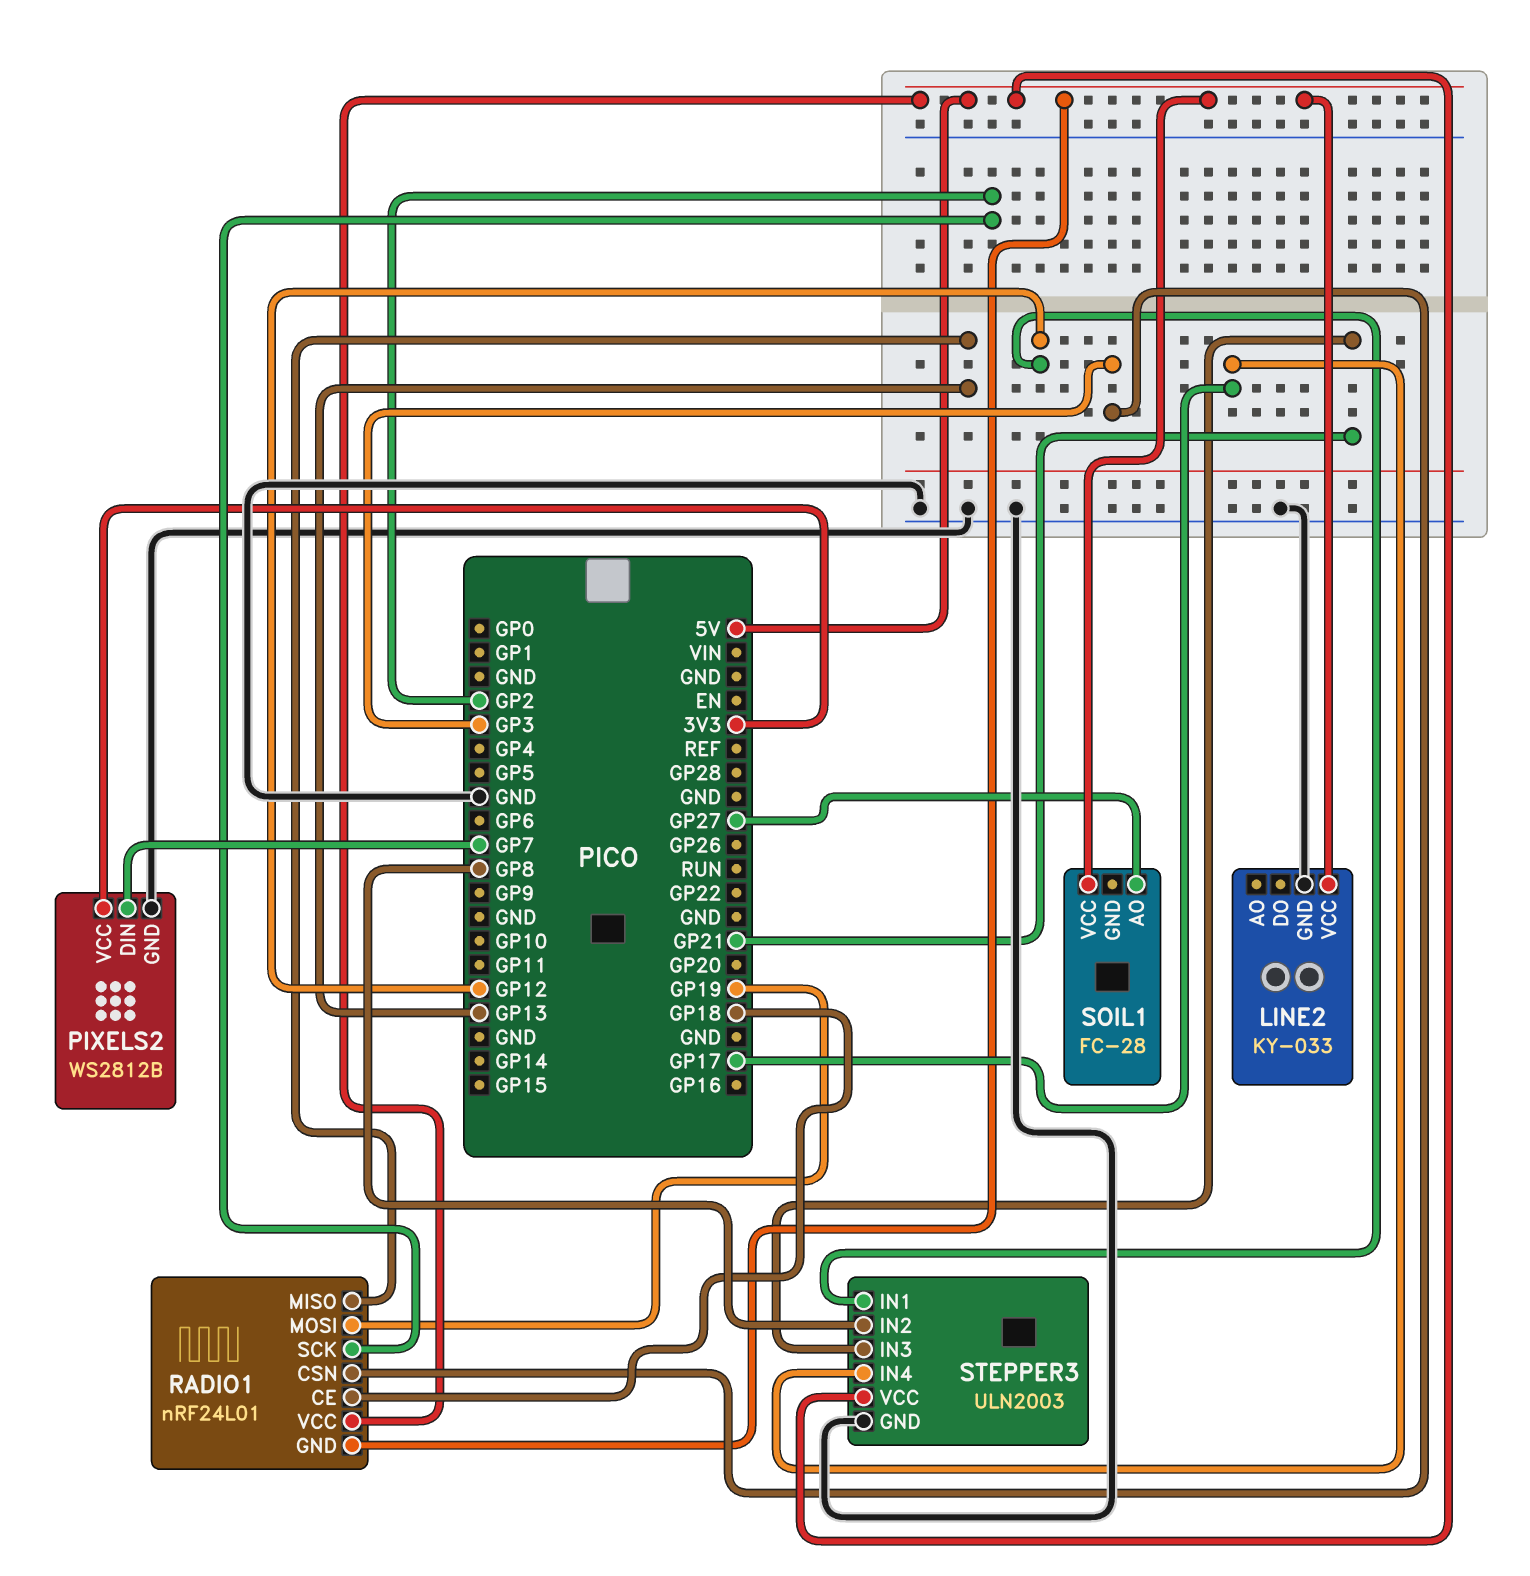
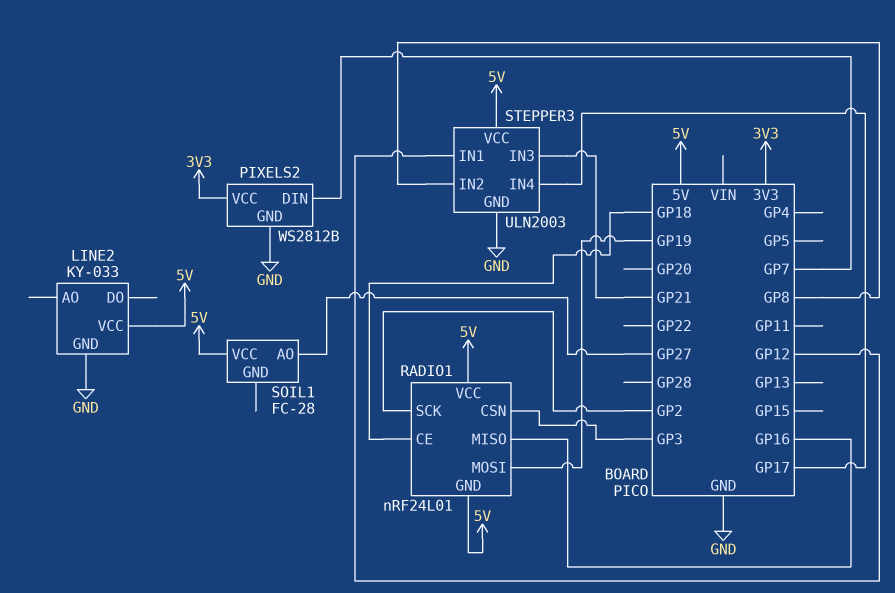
RADIO1 pin MISO: GP13 -> GP16

